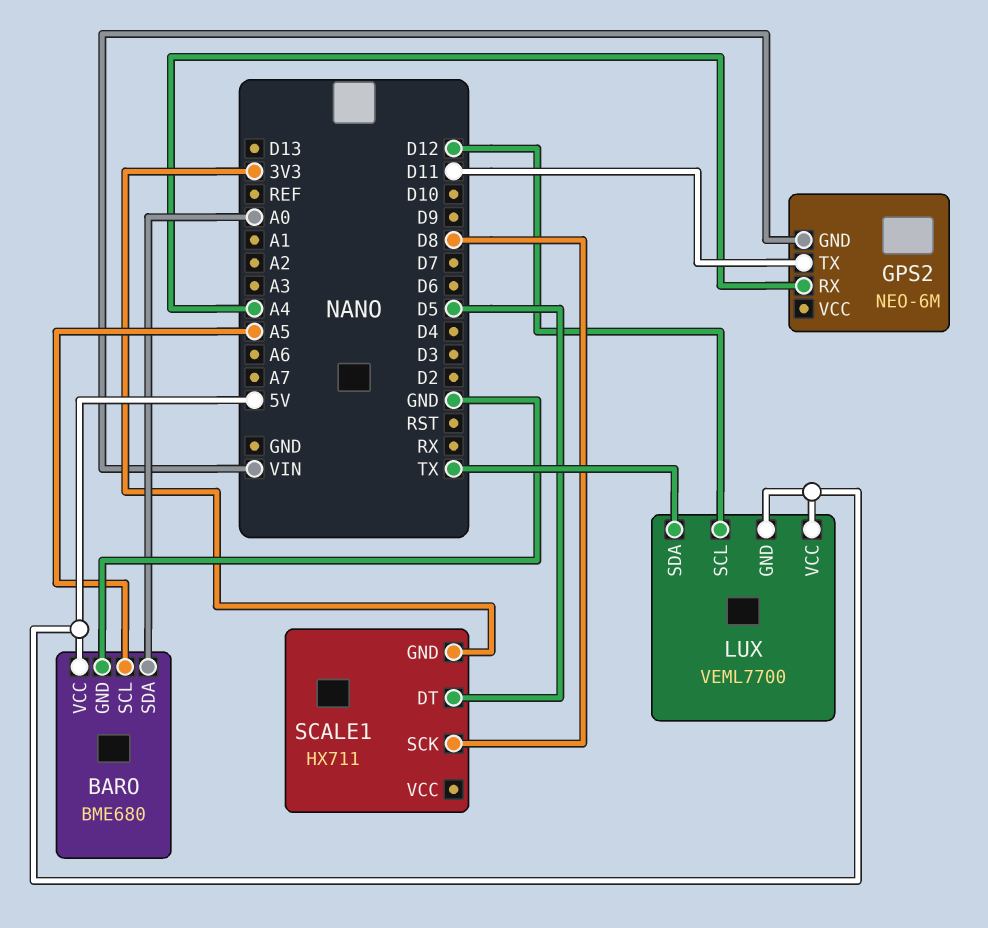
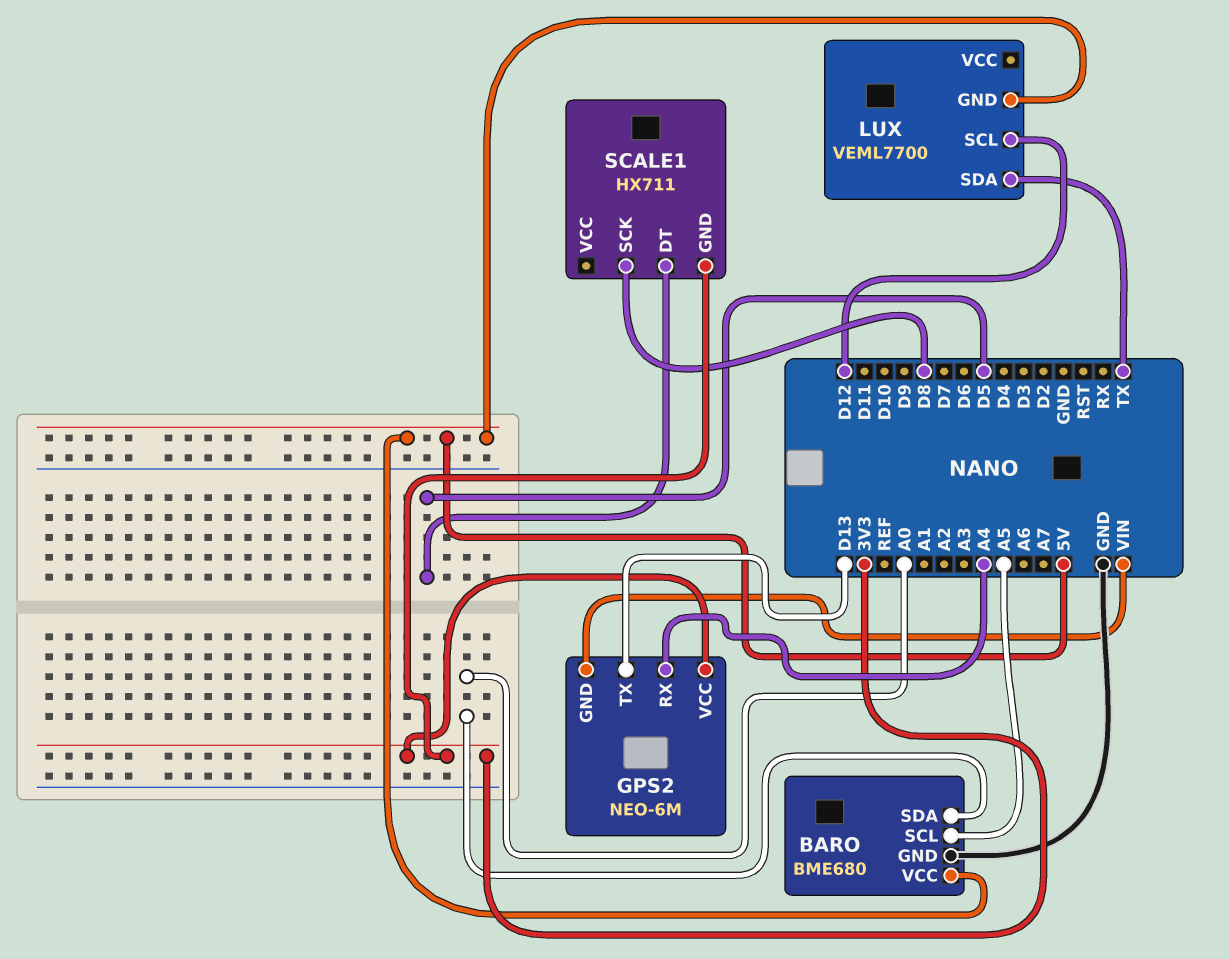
GPS2 pin TX: D11 -> D13
GPS2 pin VCC: none -> 3V3
LUX pin VCC: 5V -> none

